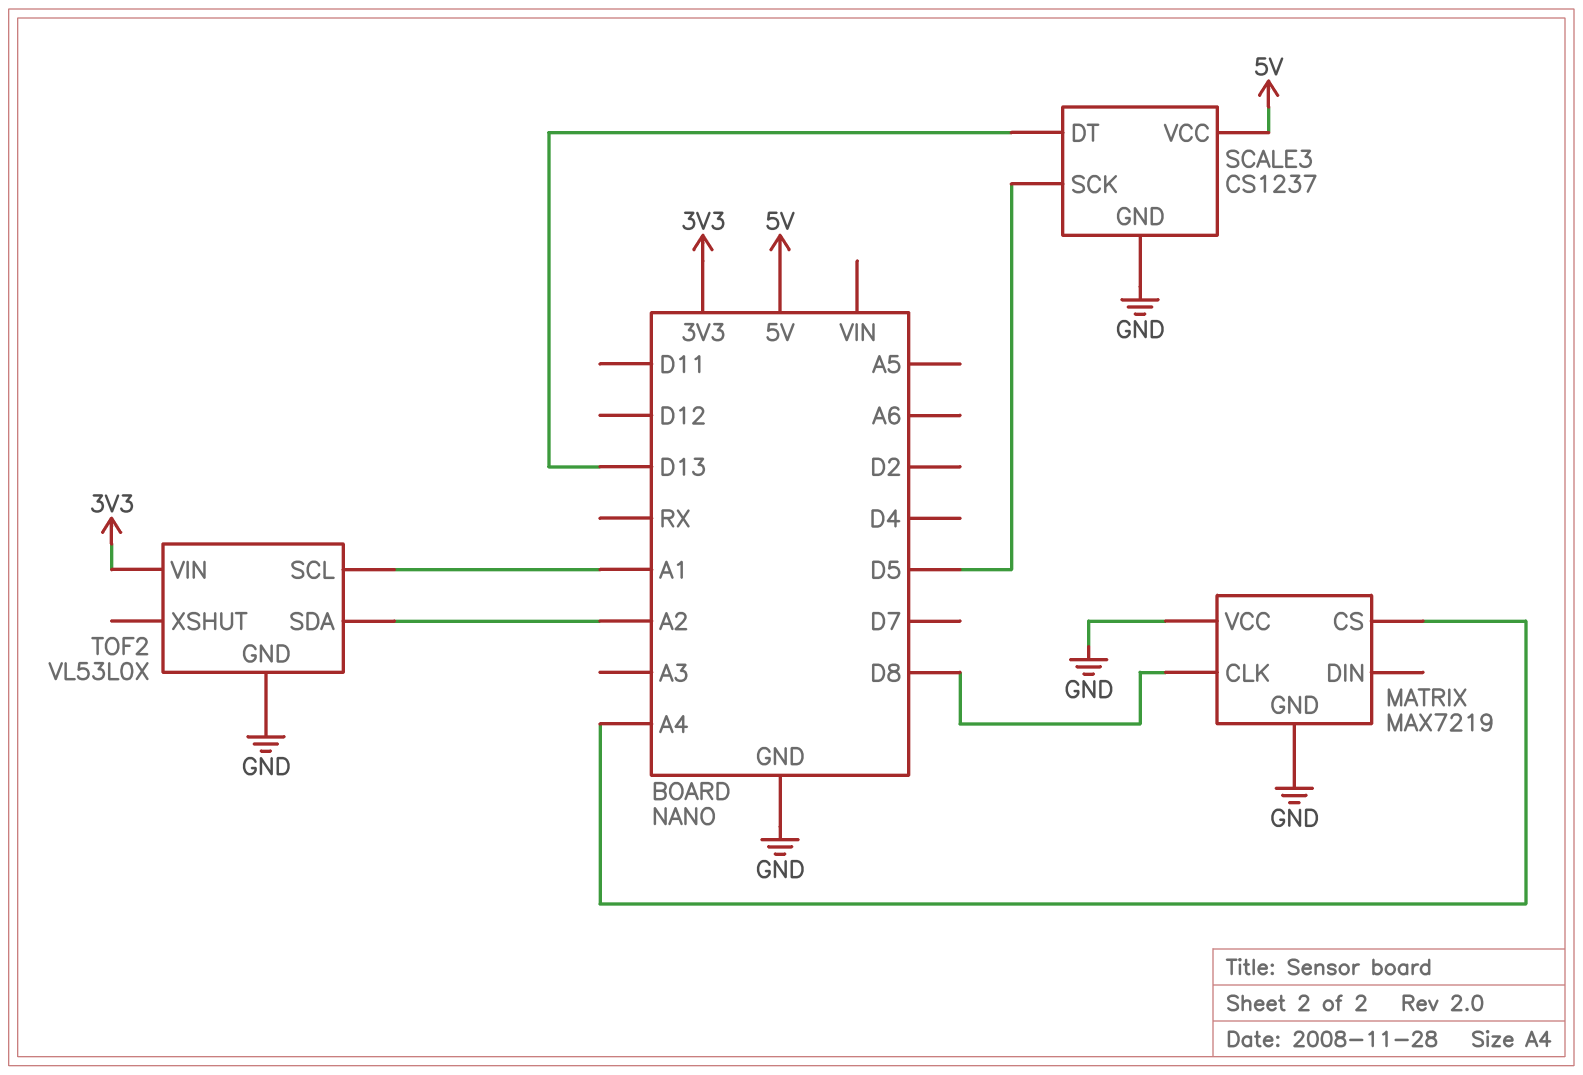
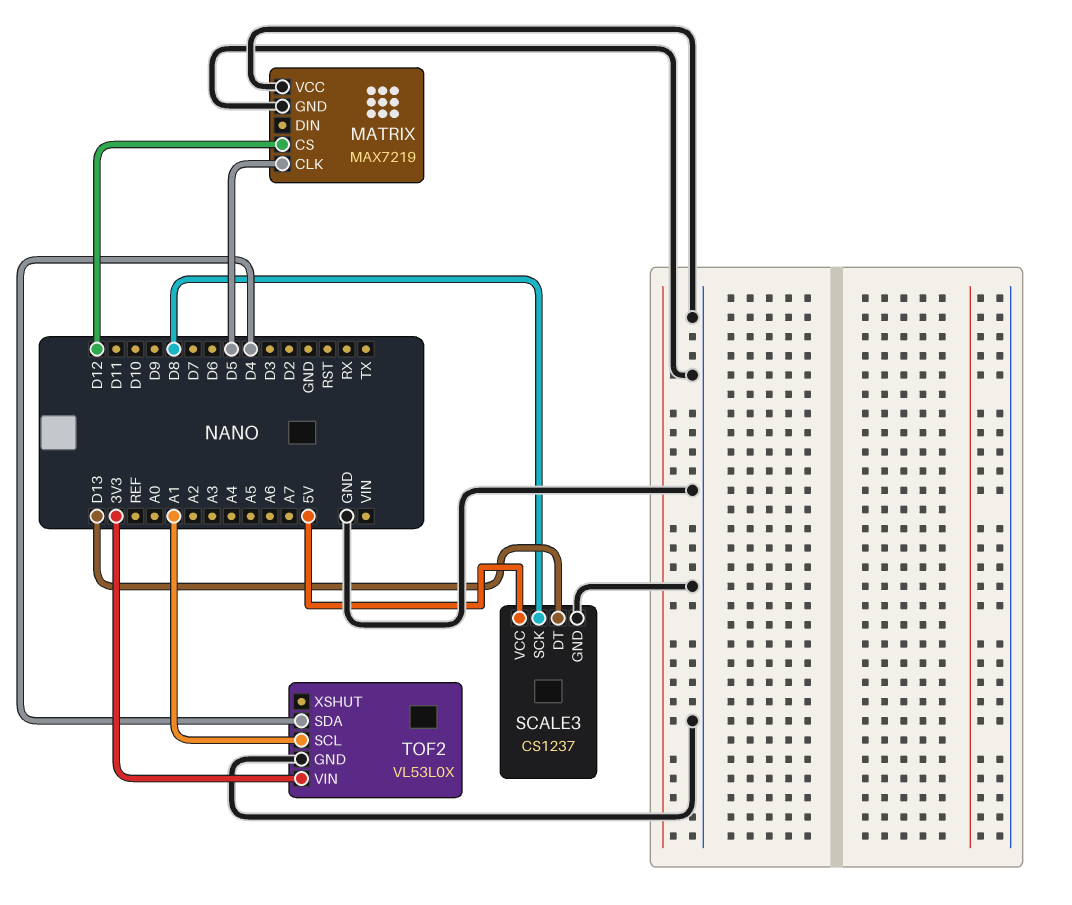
MATRIX pin CLK: D8 -> D5
MATRIX pin CS: A4 -> D12
SCALE3 pin SCK: D5 -> D8
TOF2 pin SDA: A2 -> D4

